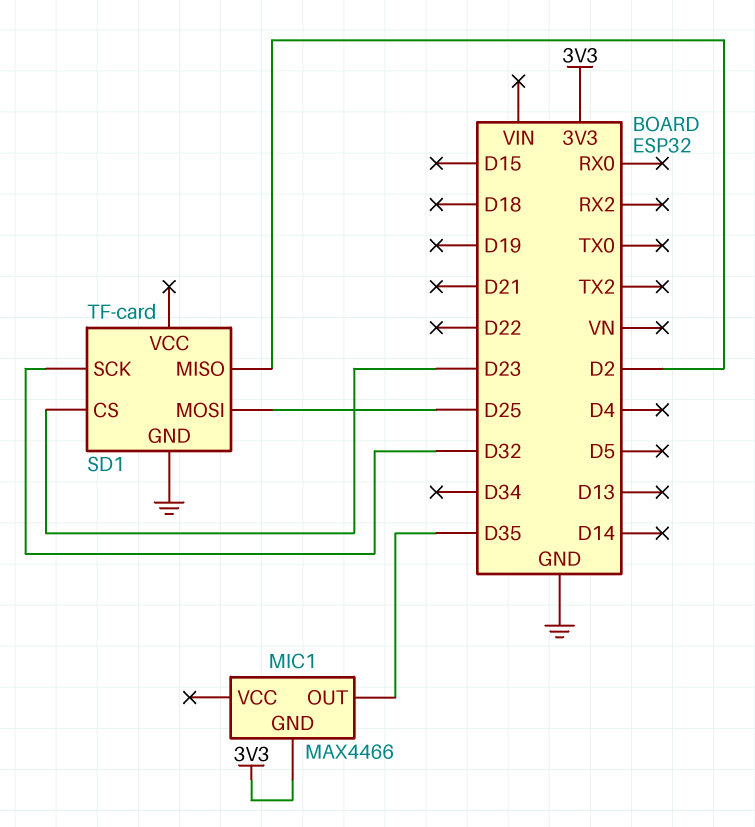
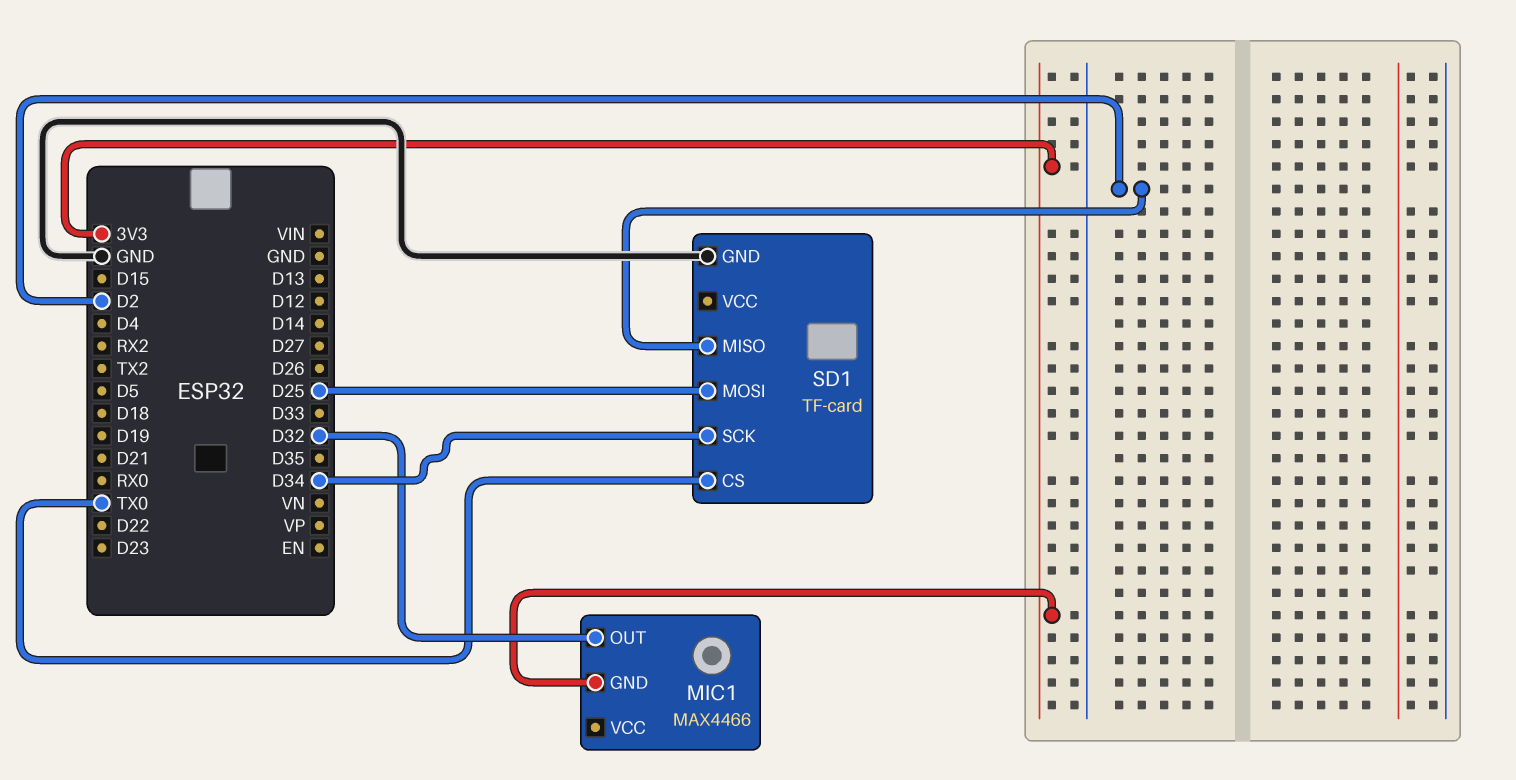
MIC1 pin OUT: D35 -> D32
SD1 pin CS: D23 -> TX0
SD1 pin SCK: D32 -> D34

